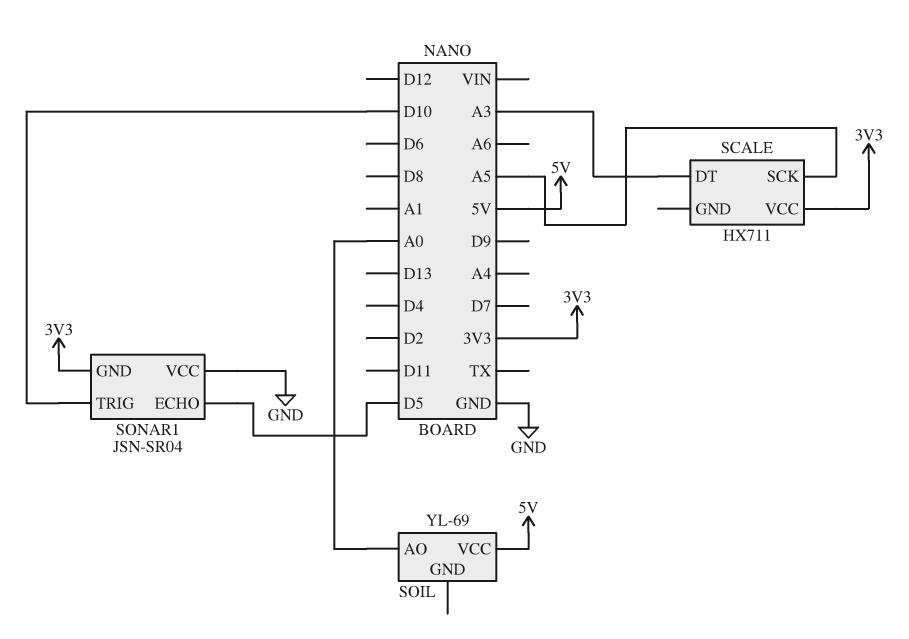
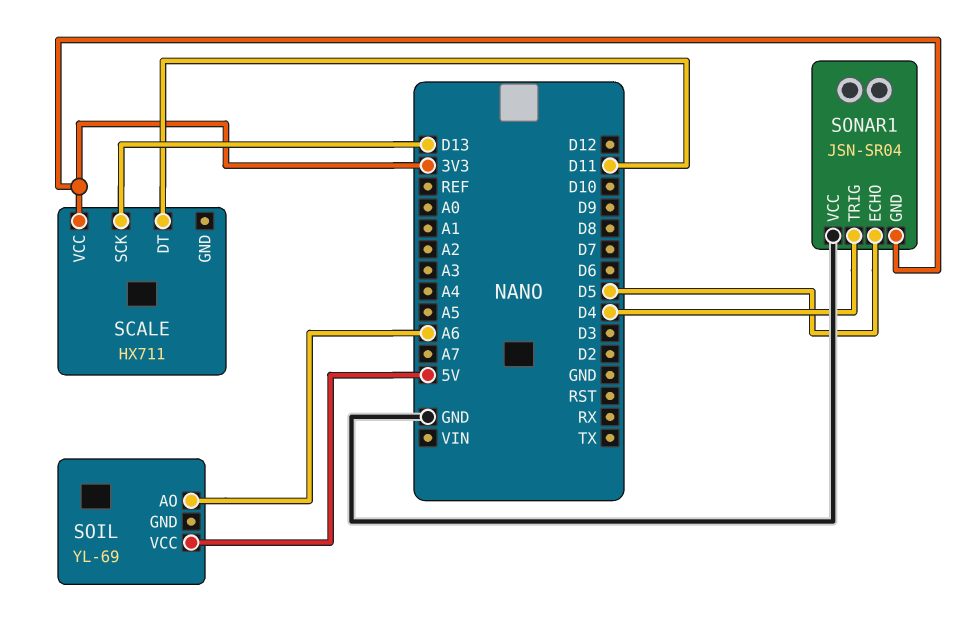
SCALE pin DT: A3 -> D11
SCALE pin SCK: A5 -> D13
SOIL pin AO: A0 -> A6
SONAR1 pin TRIG: D10 -> D4

